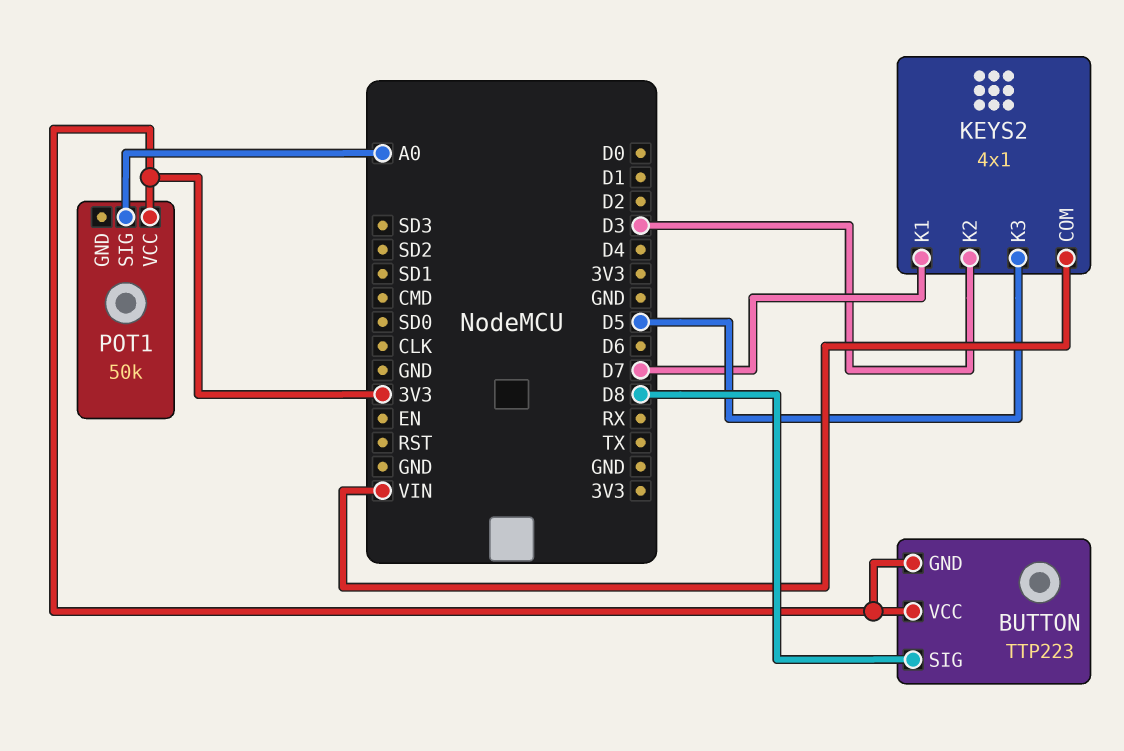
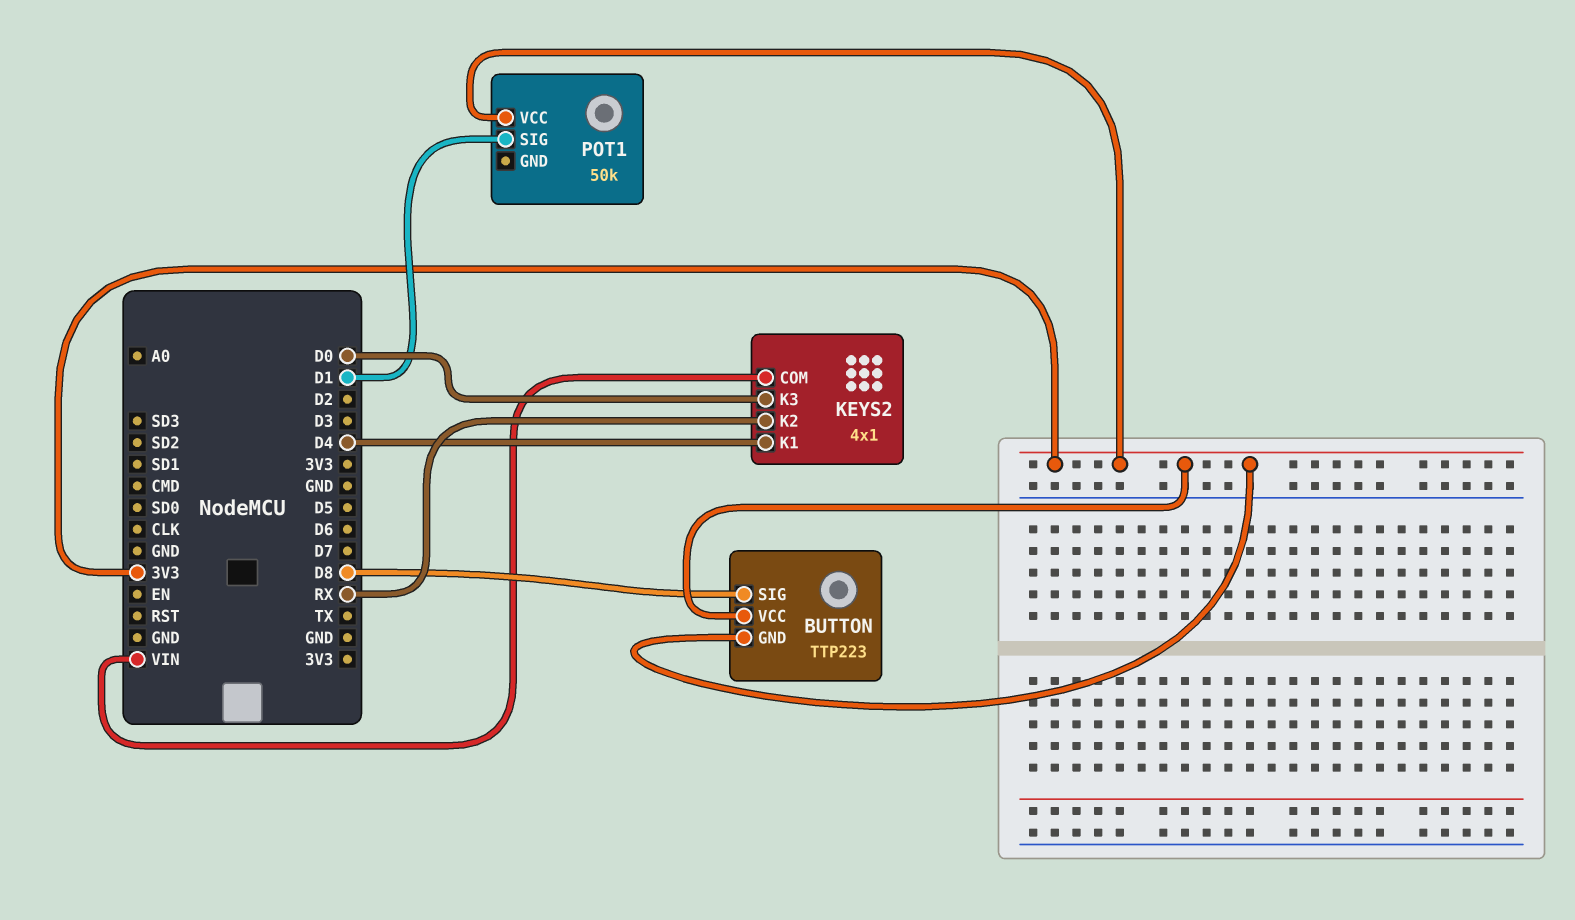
KEYS2 pin K1: D7 -> D4
KEYS2 pin K2: D3 -> RX
KEYS2 pin K3: D5 -> D0
POT1 pin SIG: A0 -> D1

